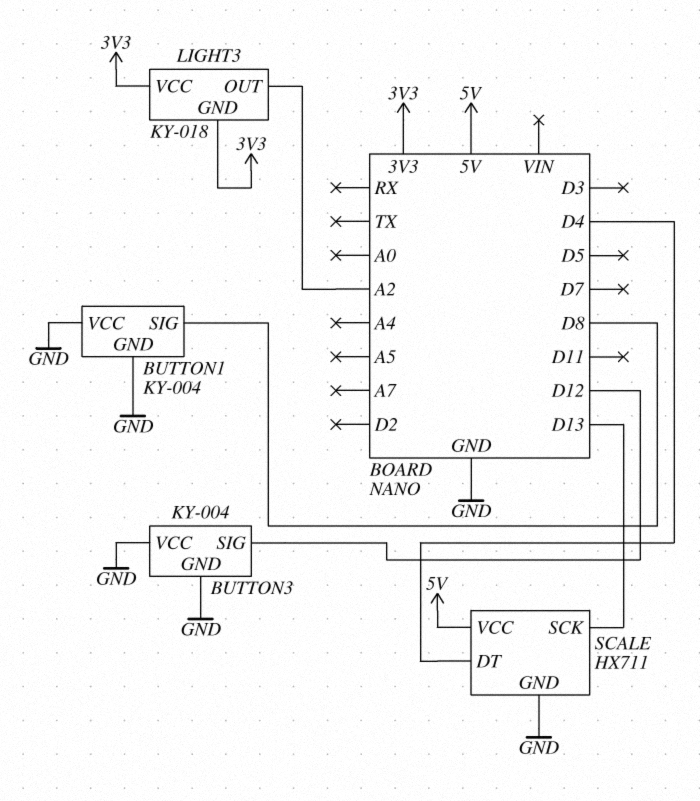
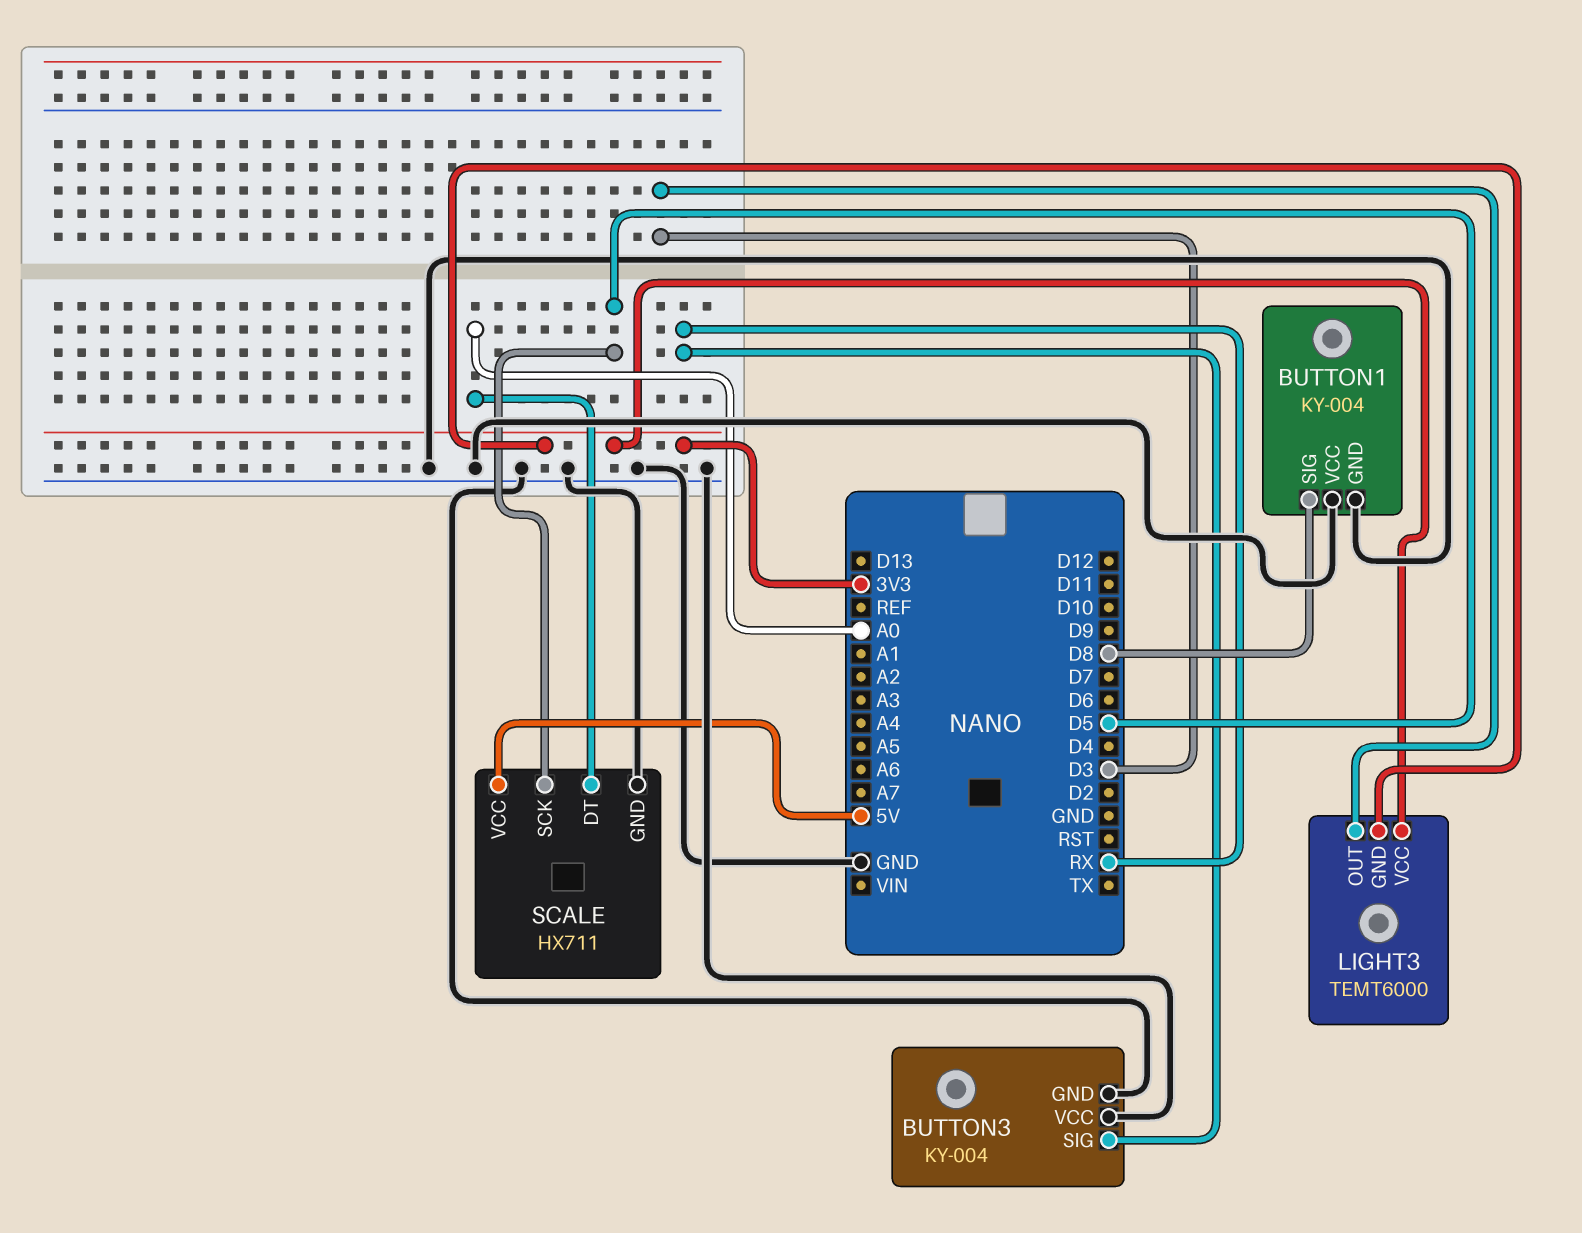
BUTTON3 pin SIG: D12 -> RX
LIGHT3: KY-018 -> TEMT6000
LIGHT3 pin OUT: A2 -> D3
SCALE pin DT: D4 -> A0
SCALE pin SCK: D13 -> D5

